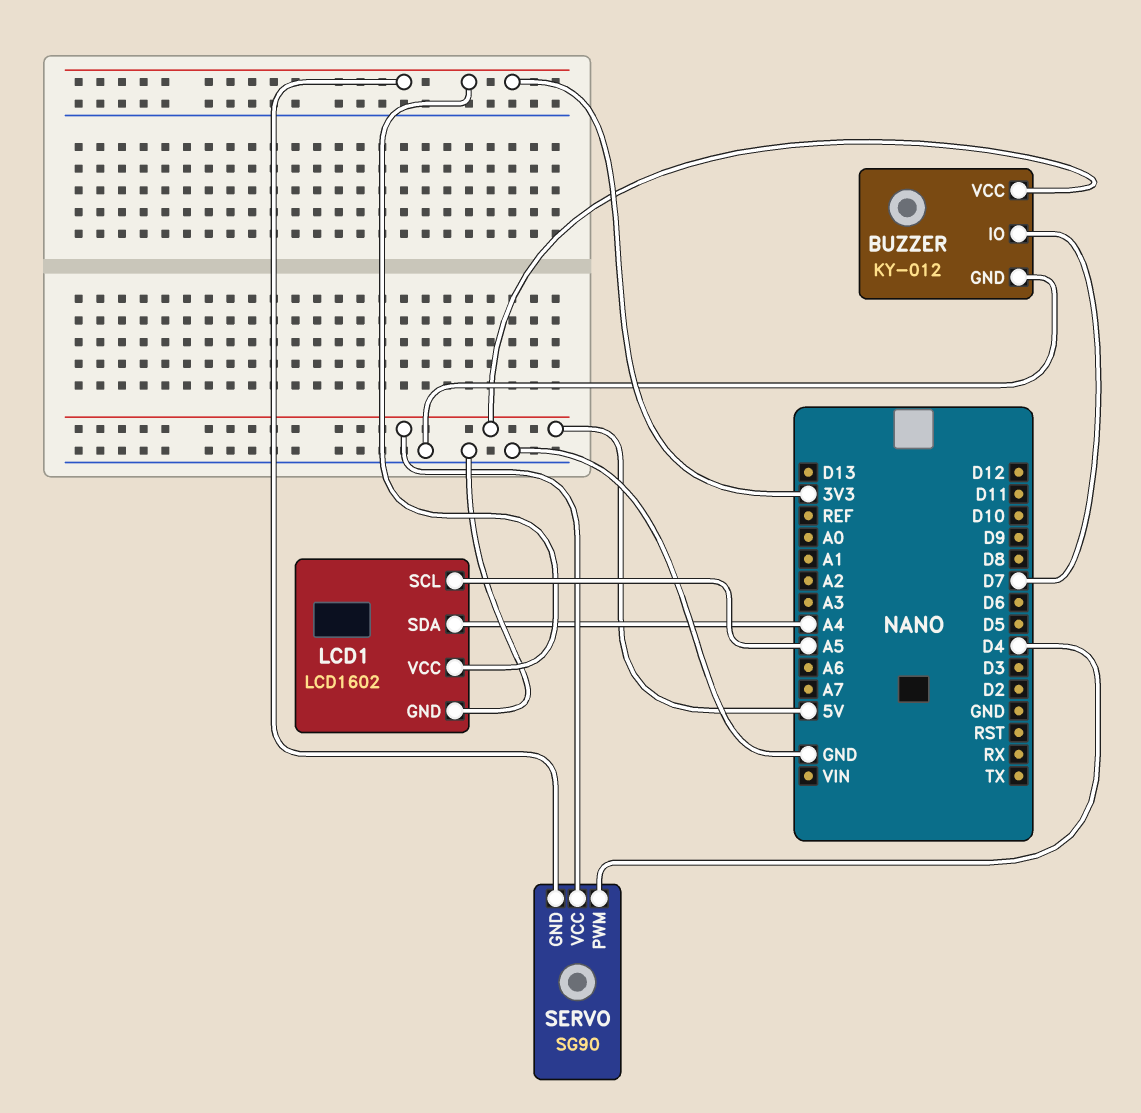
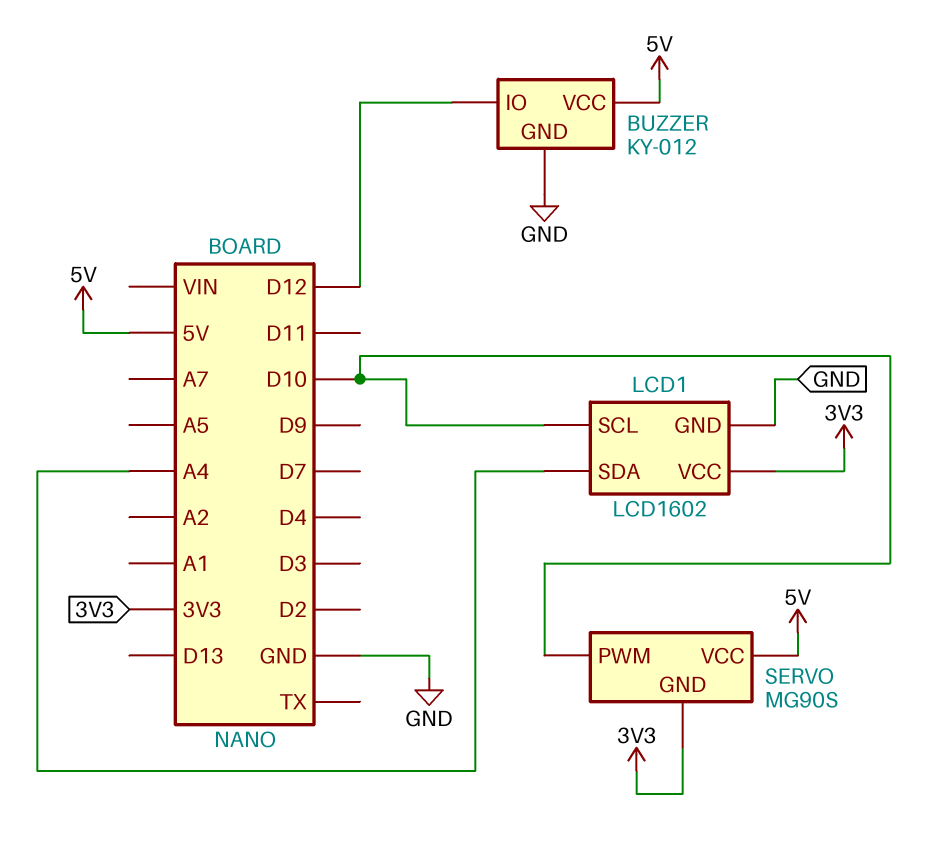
BUZZER pin IO: D7 -> D12
LCD1 pin SCL: A5 -> D10
SERVO: SG90 -> MG90S
SERVO pin PWM: D4 -> D10

